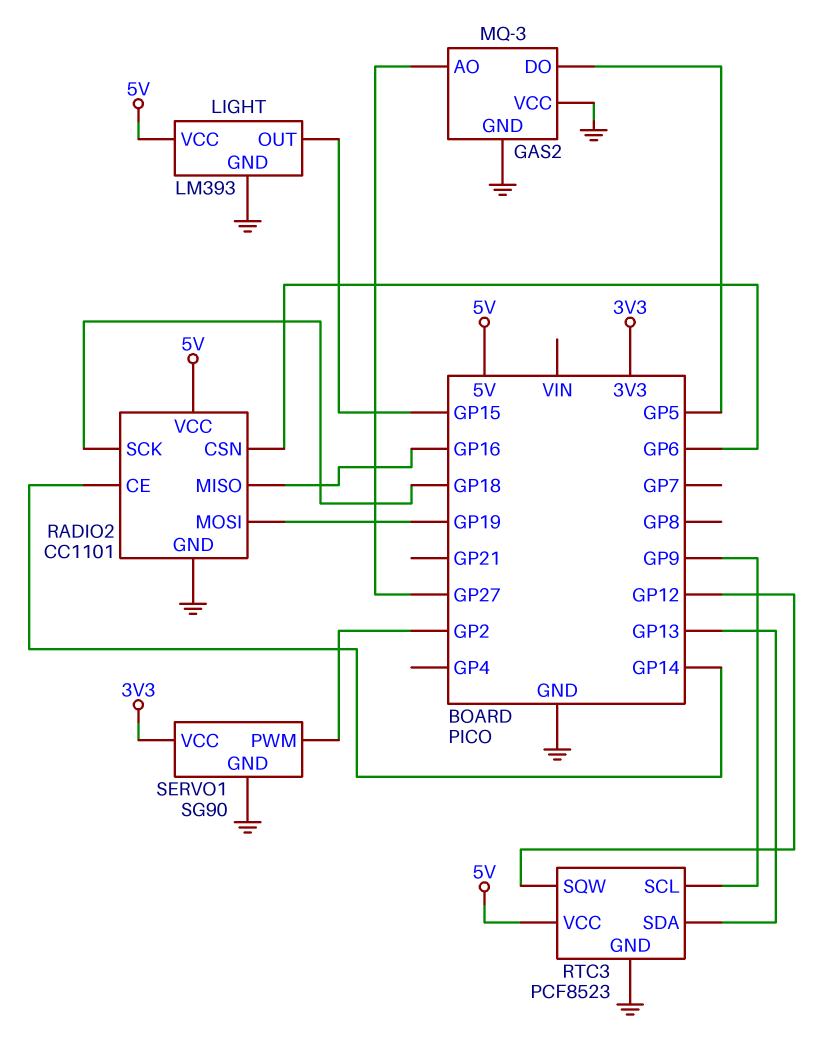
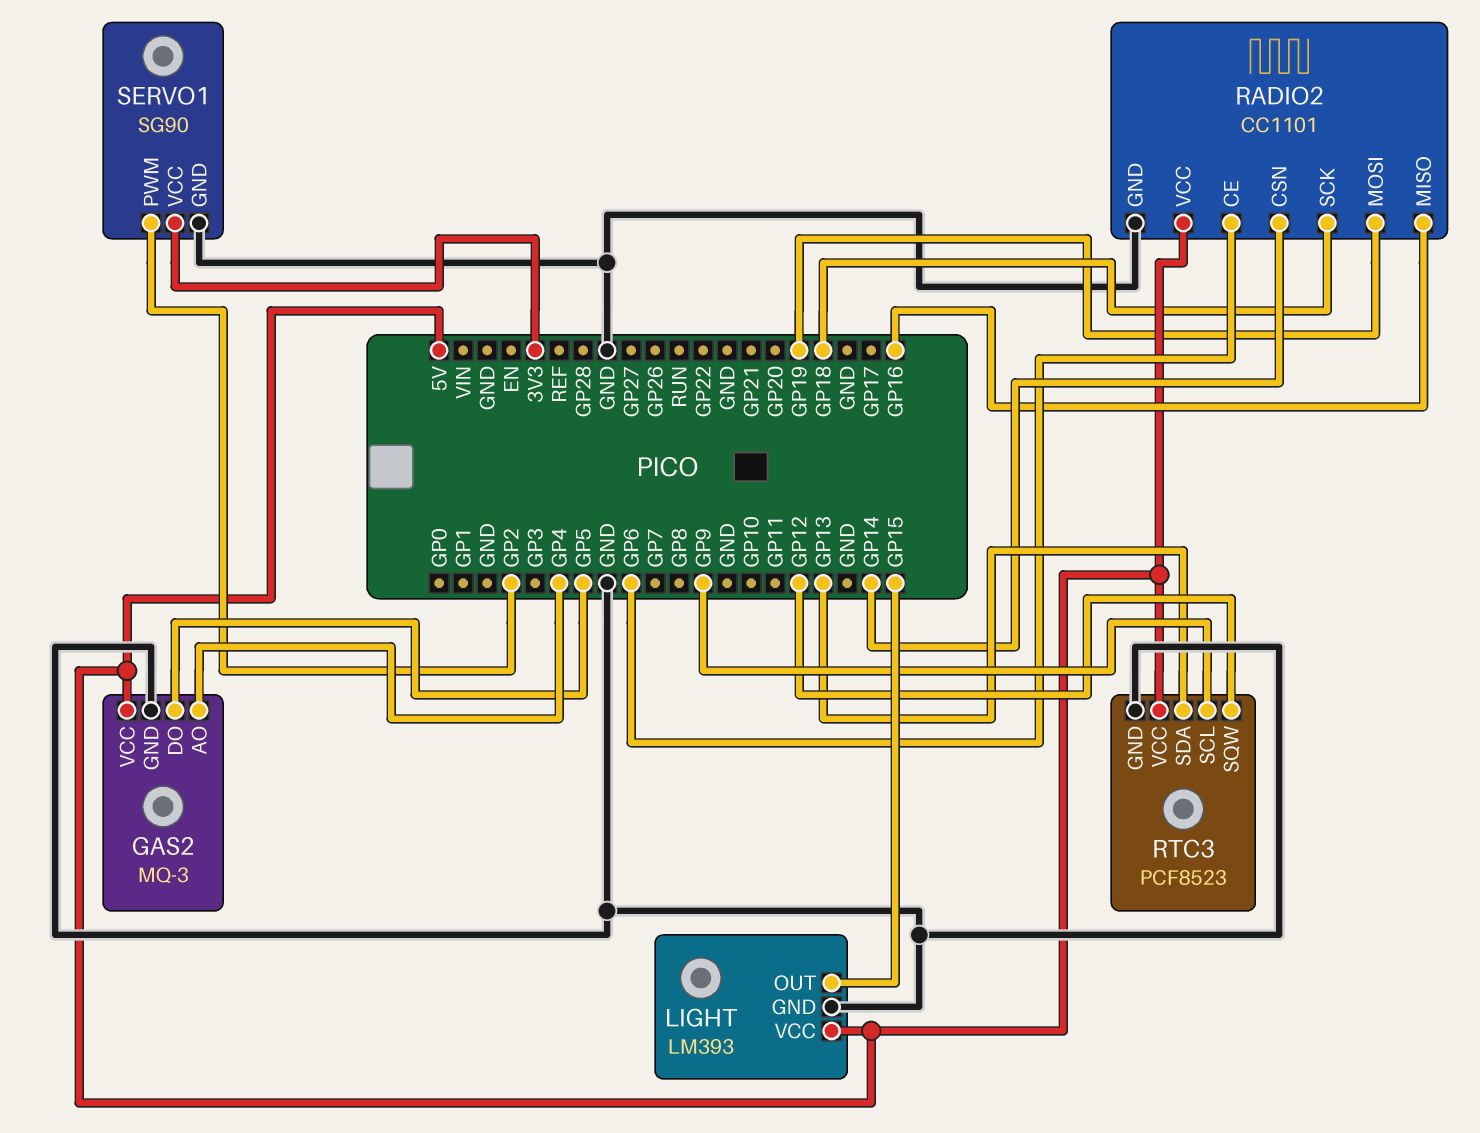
GAS2 pin AO: GP27 -> GP4
GAS2 pin VCC: GND -> 5V
RADIO2 pin CE: GP14 -> GP6
RADIO2 pin CSN: GP6 -> GP14

